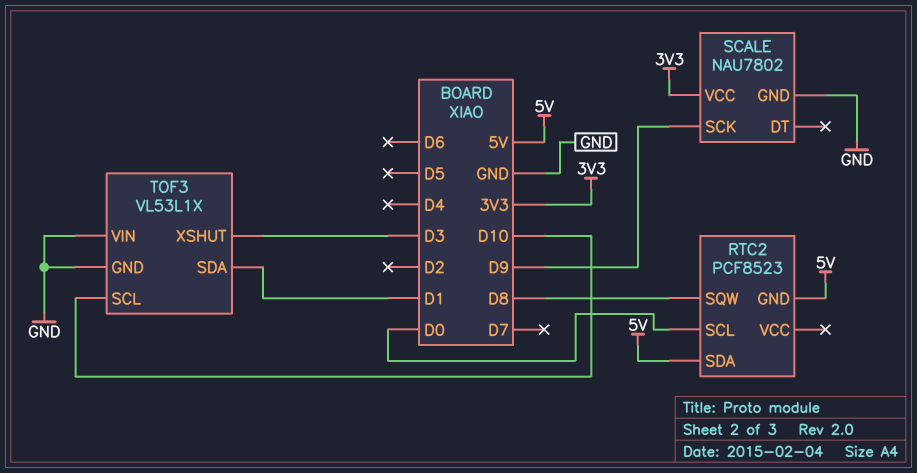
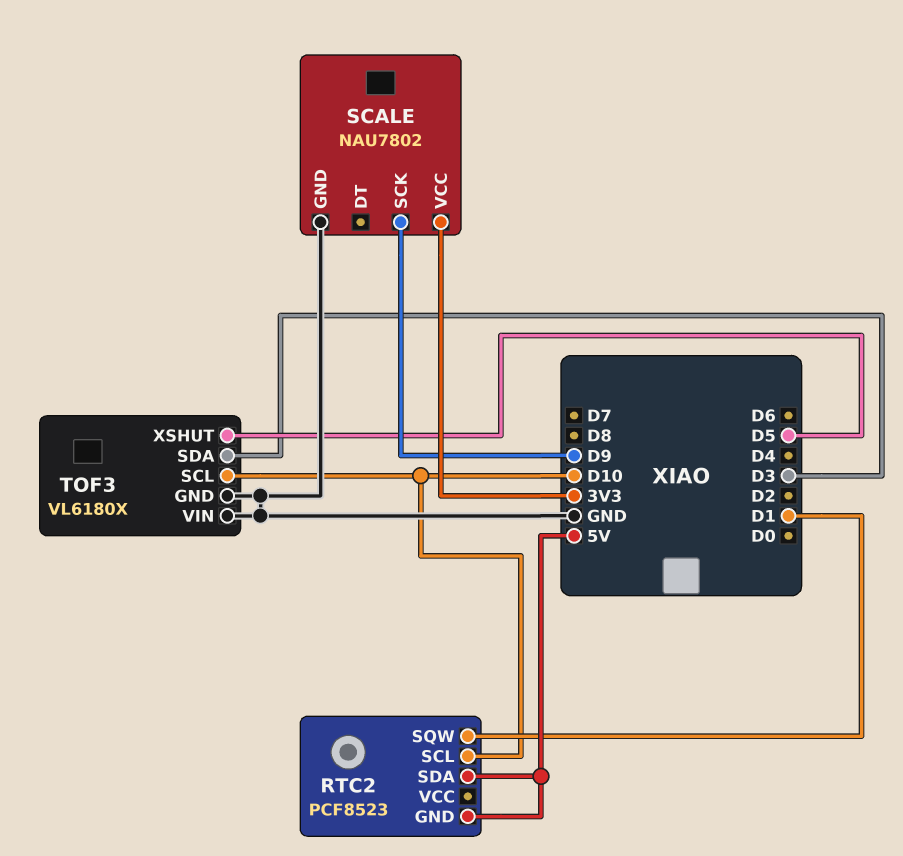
RTC2 pin SCL: D0 -> D10
RTC2 pin SQW: D8 -> D1
TOF3: VL53L1X -> VL6180X
TOF3 pin SDA: D1 -> D3
TOF3 pin XSHUT: D3 -> D5

